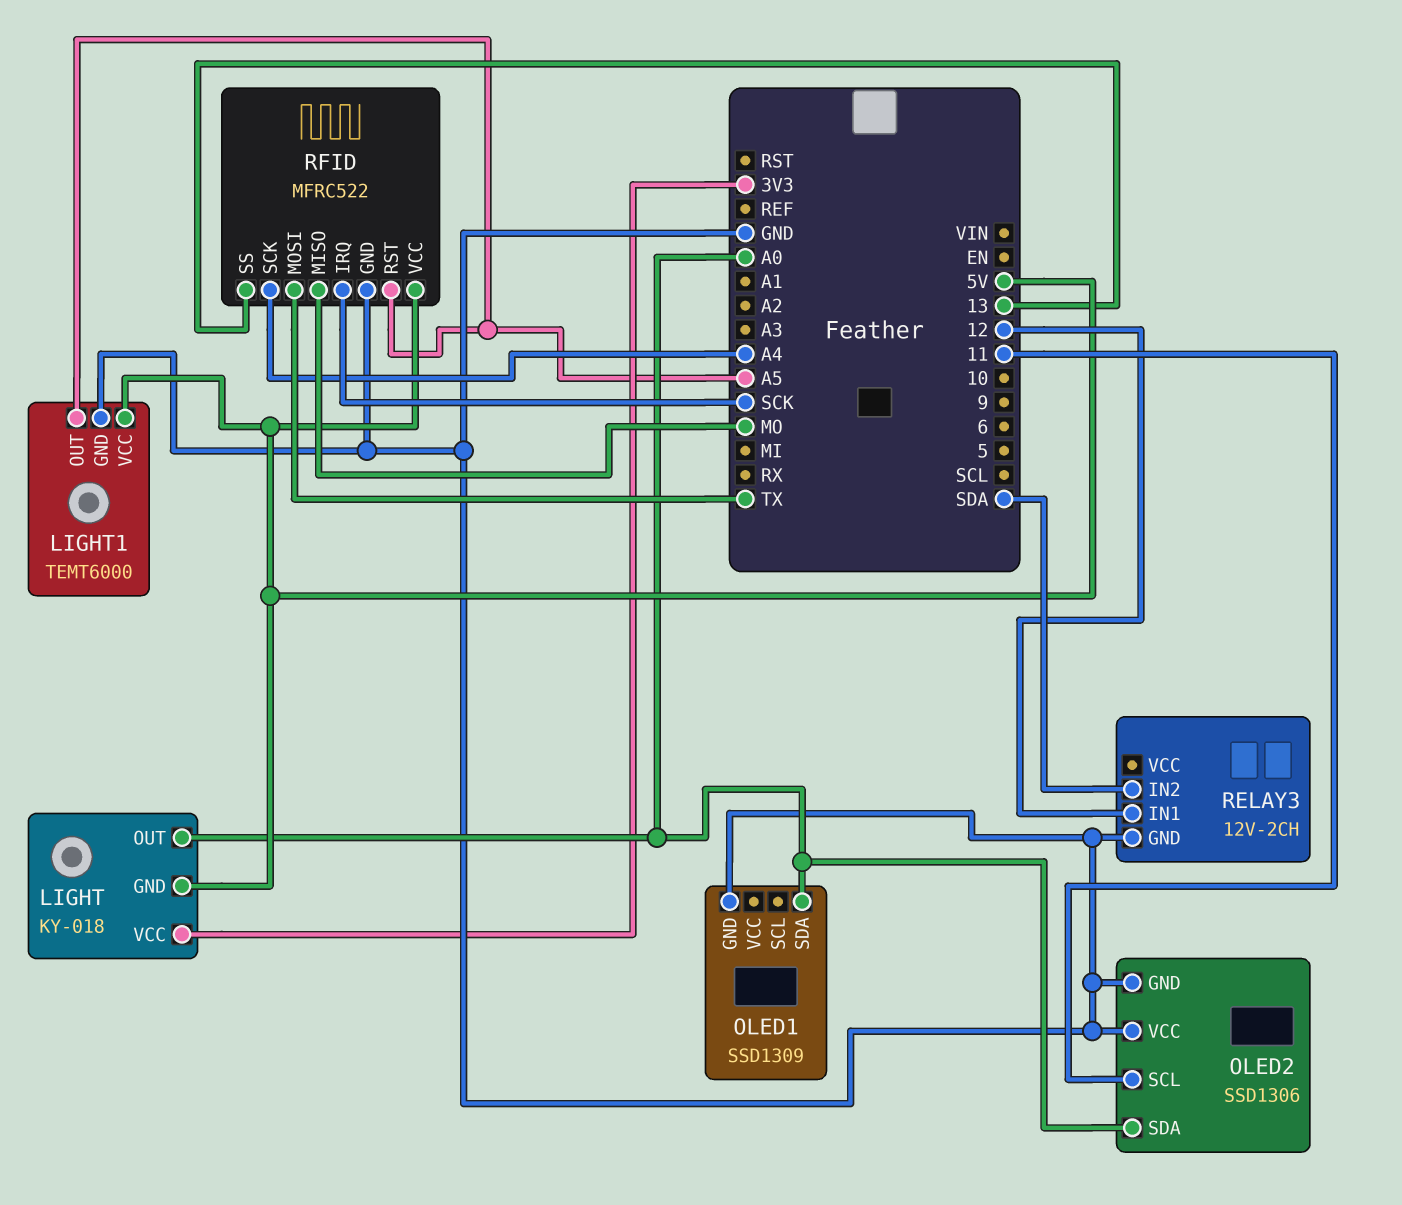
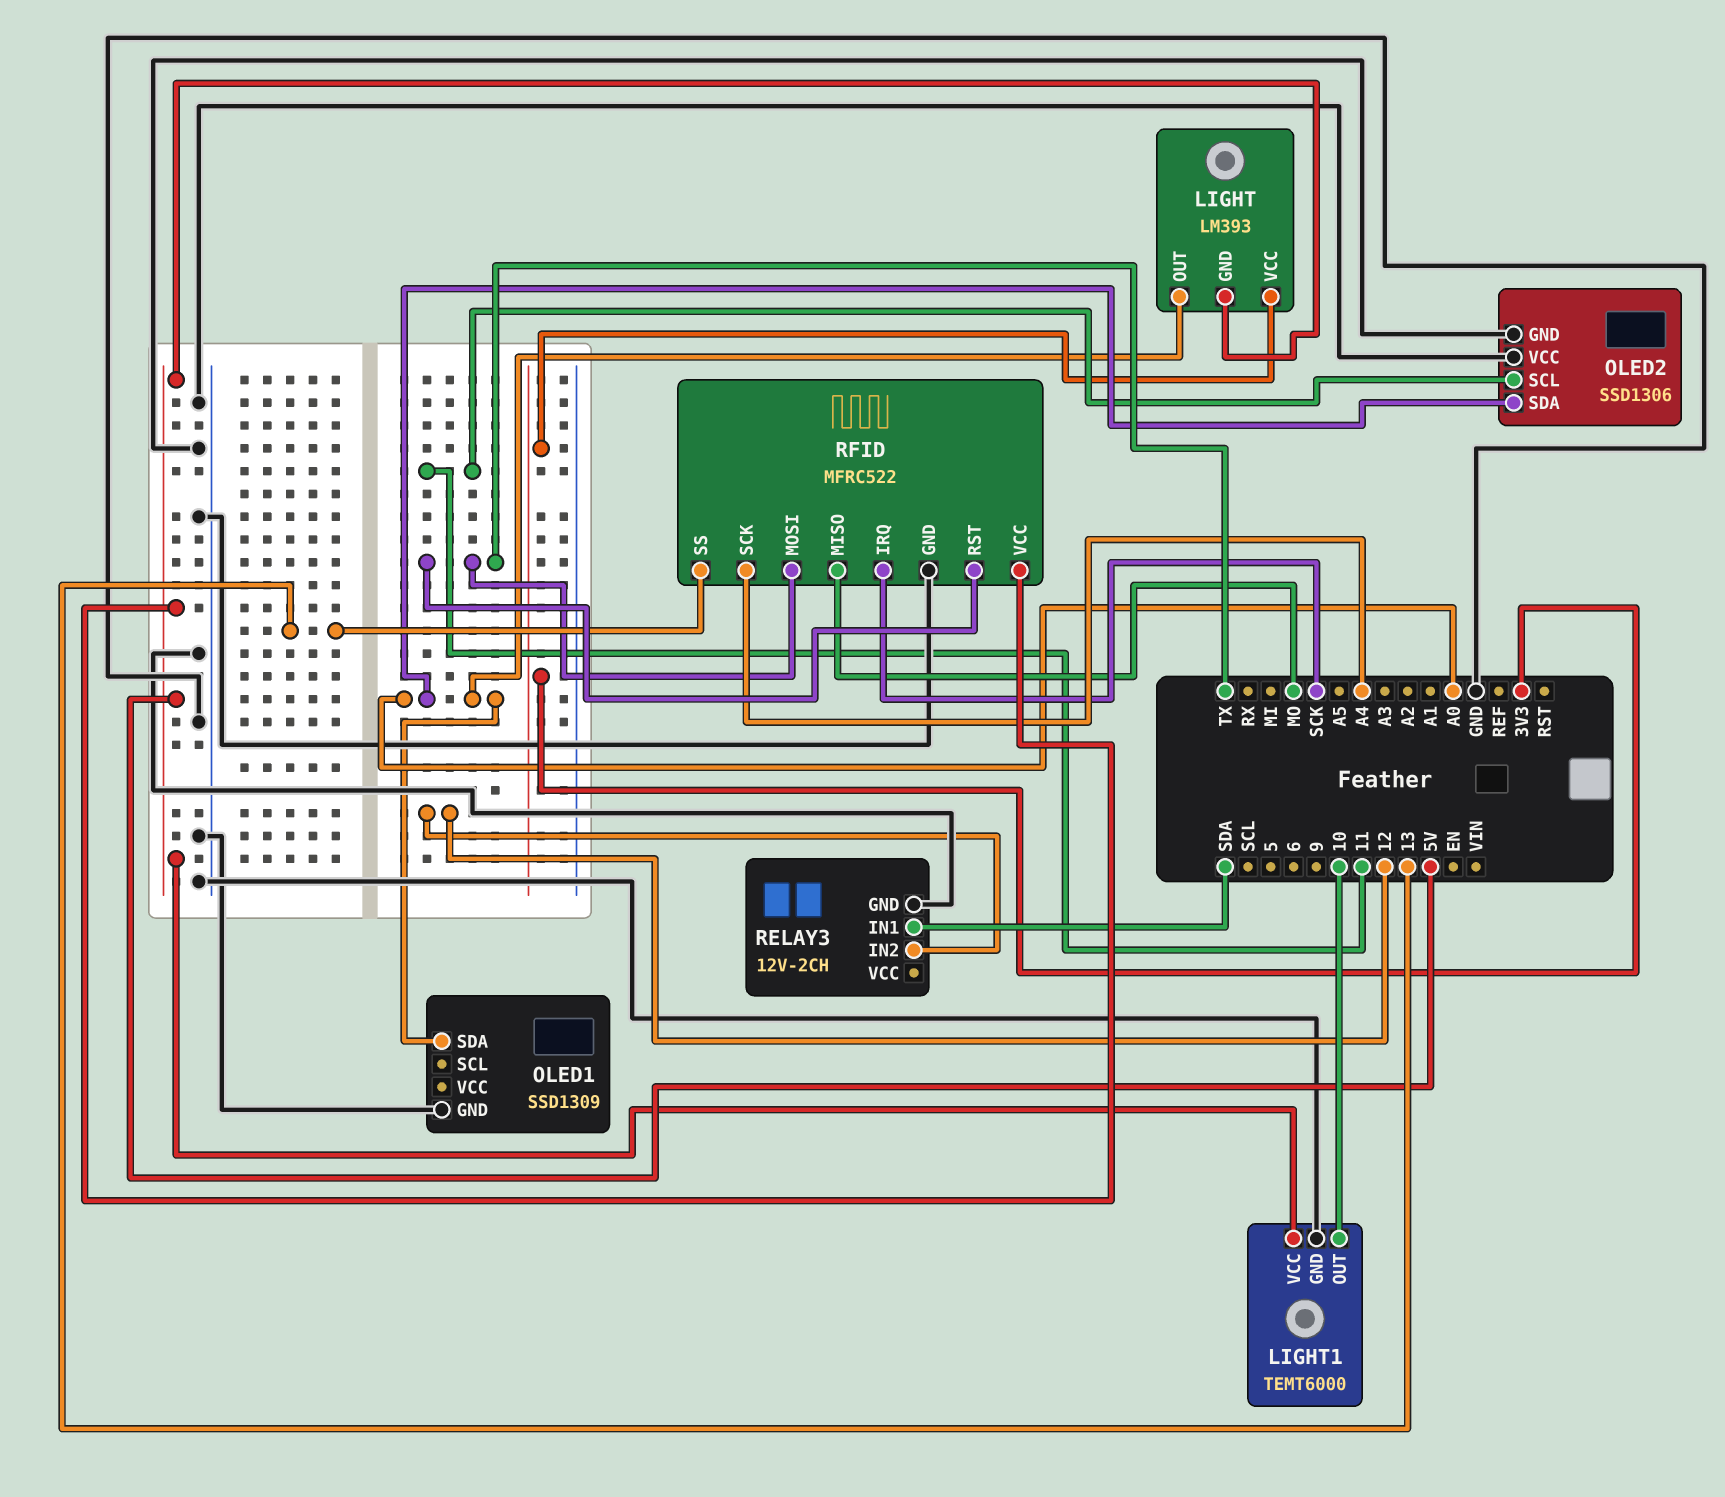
LIGHT: KY-018 -> LM393
LIGHT1 pin OUT: A5 -> 10
RELAY3 pin IN1: 12 -> SDA
RELAY3 pin IN2: SDA -> 12
RFID pin RST: A5 -> TX

